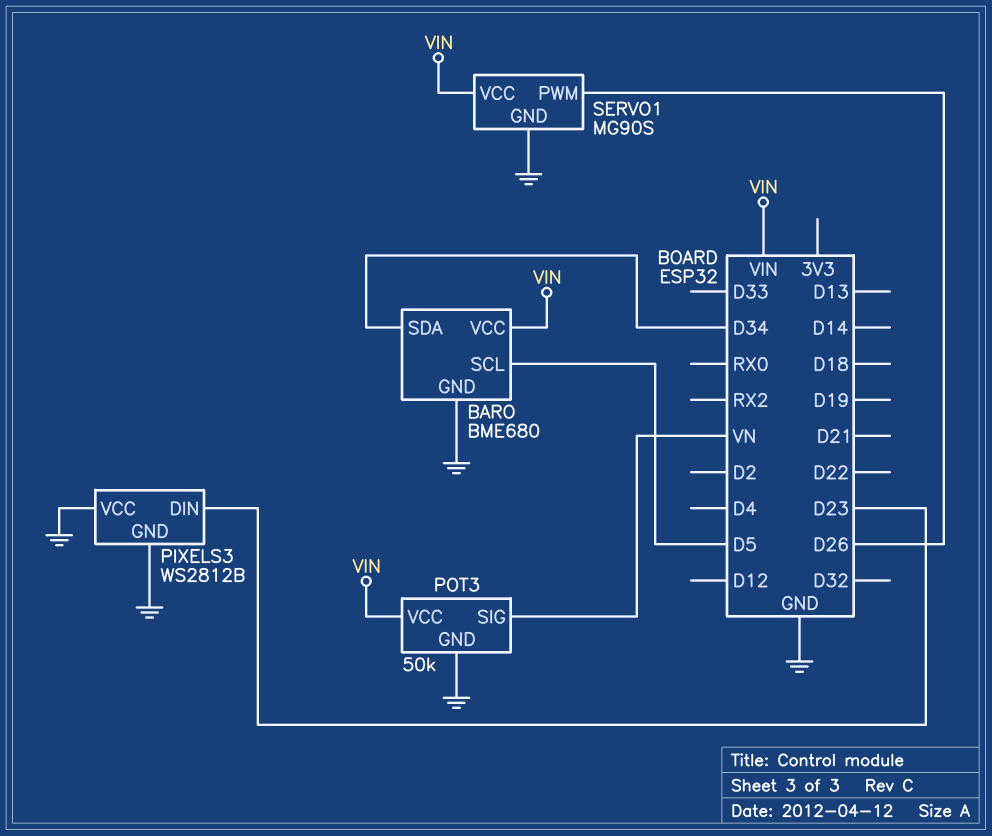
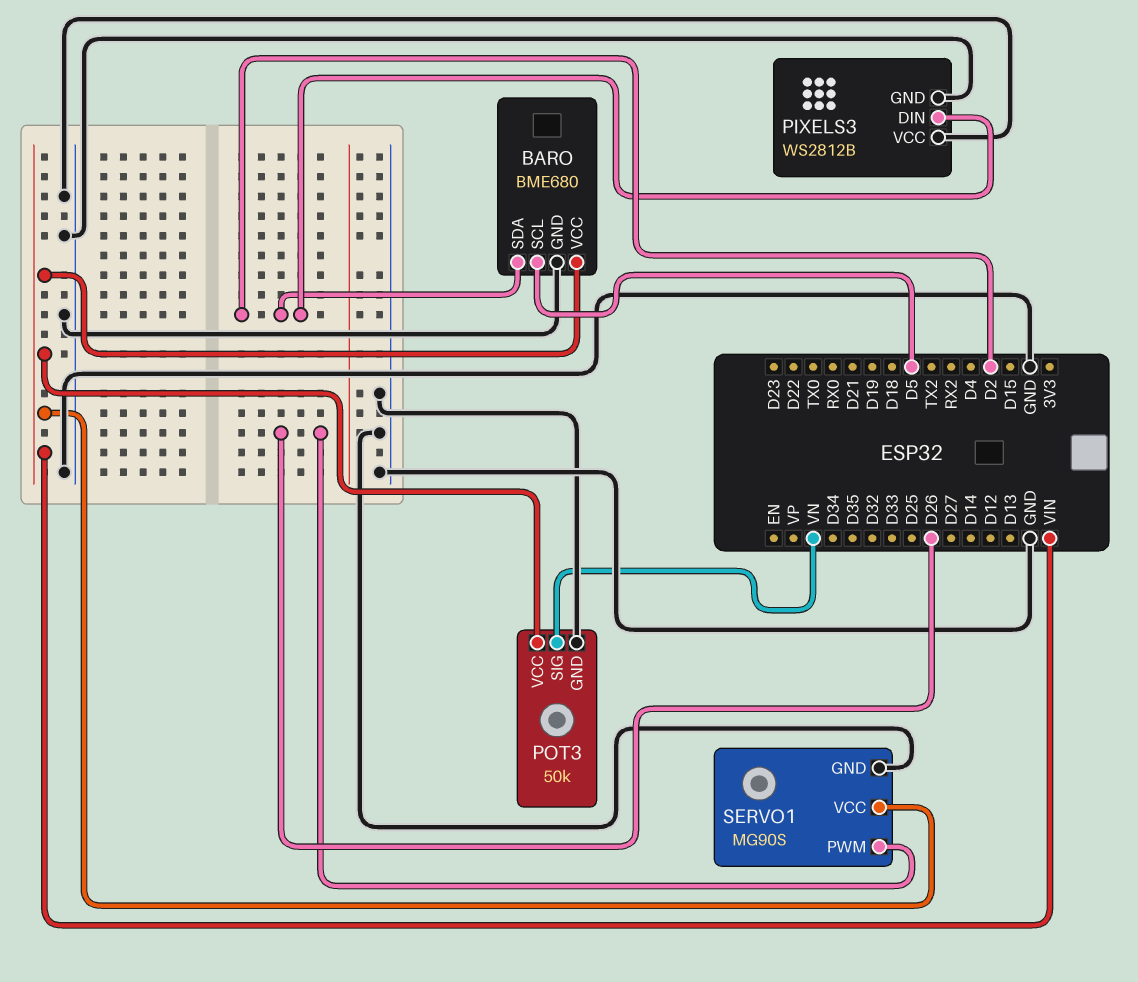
BARO pin SDA: D34 -> D2
PIXELS3 pin DIN: D23 -> D2

